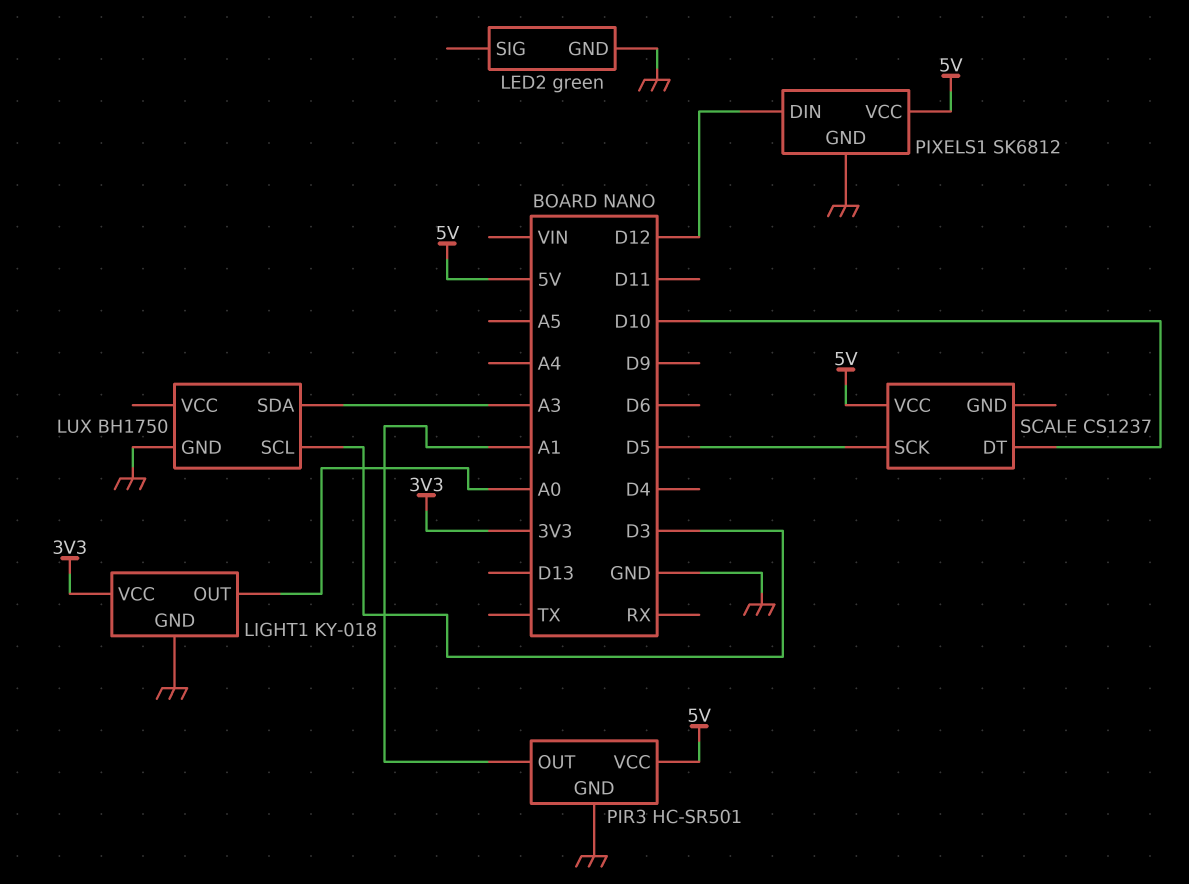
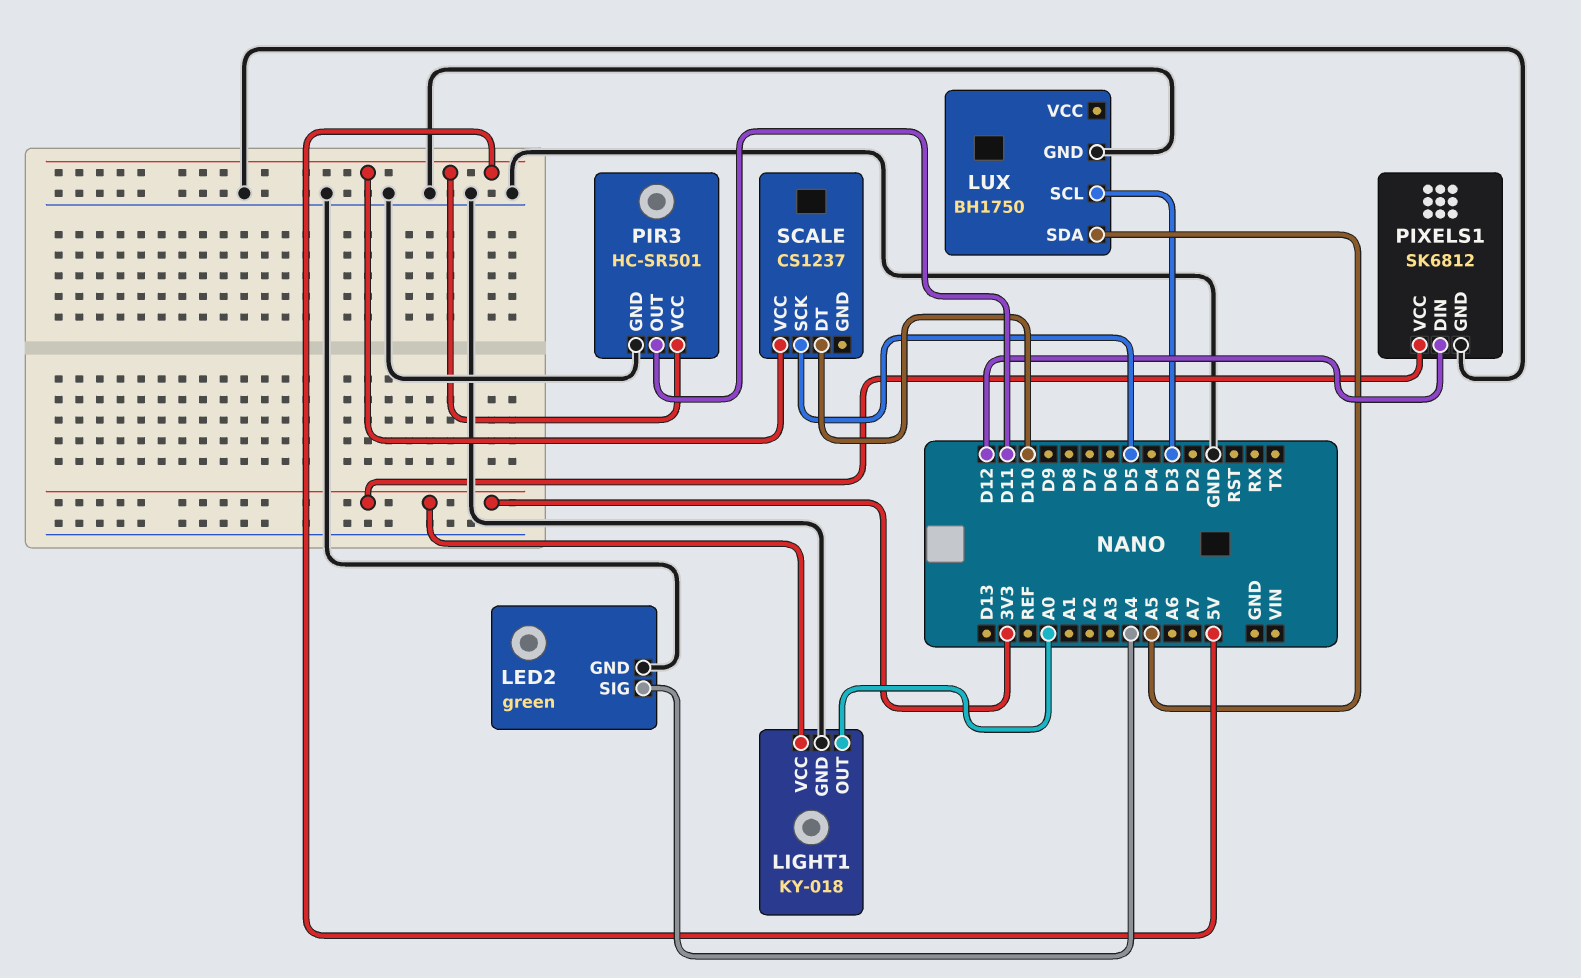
LED2 pin SIG: none -> A4
LUX pin SDA: A3 -> A5
PIR3 pin OUT: A1 -> D11
PIXELS1 pin VCC: 5V -> 3V3

